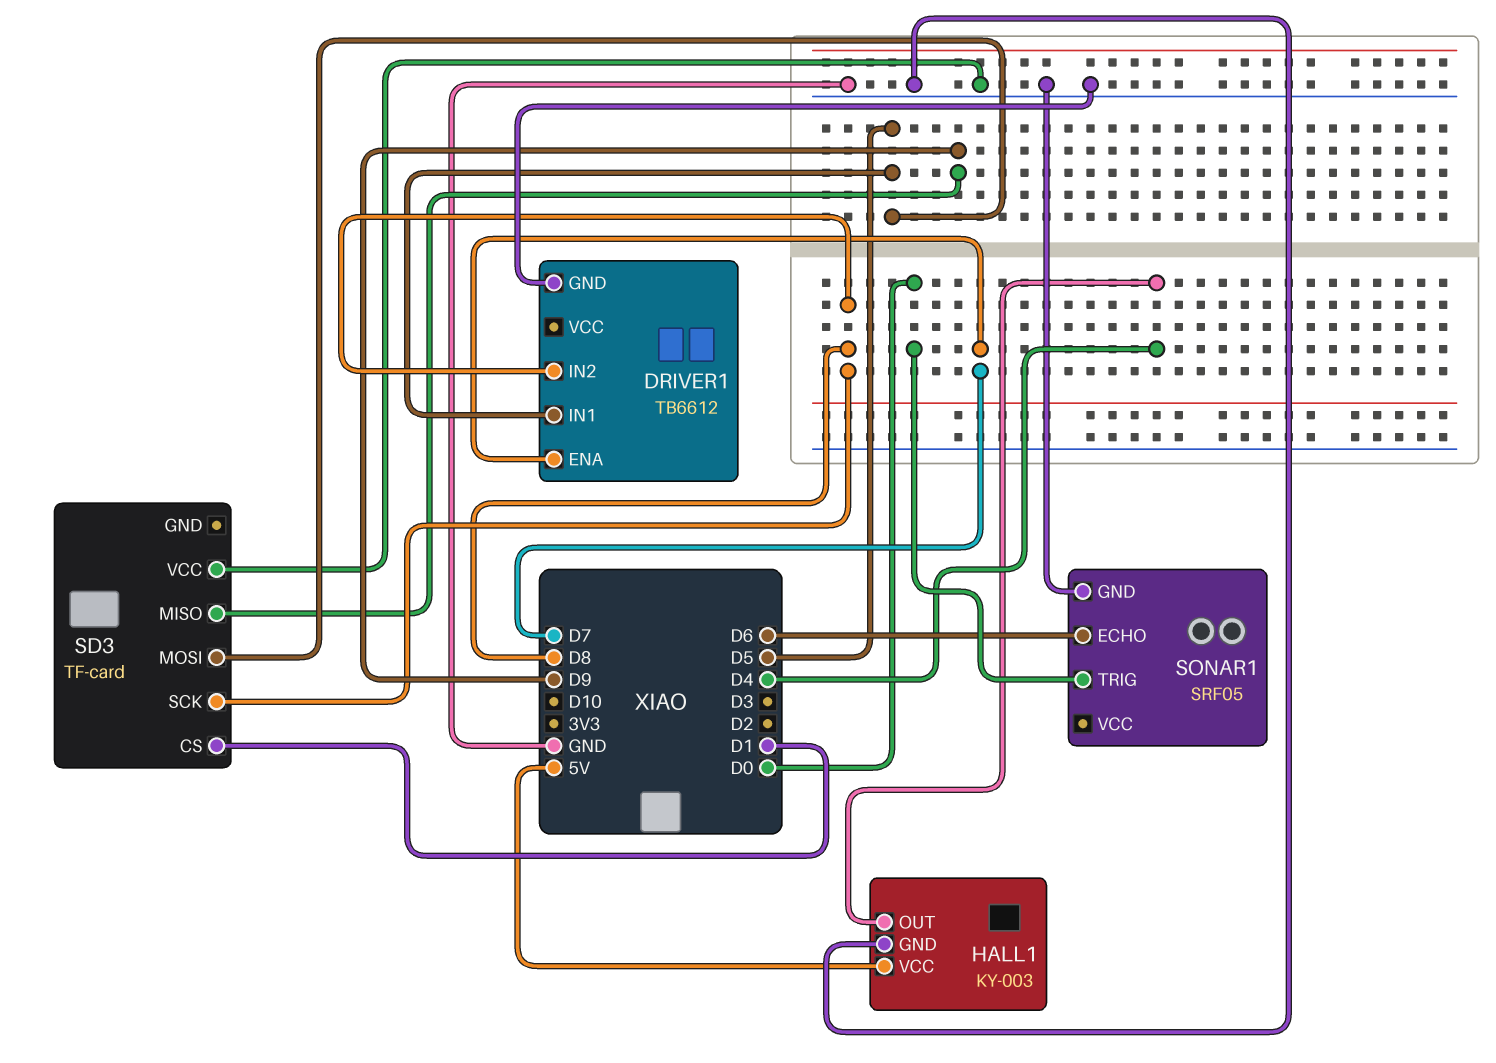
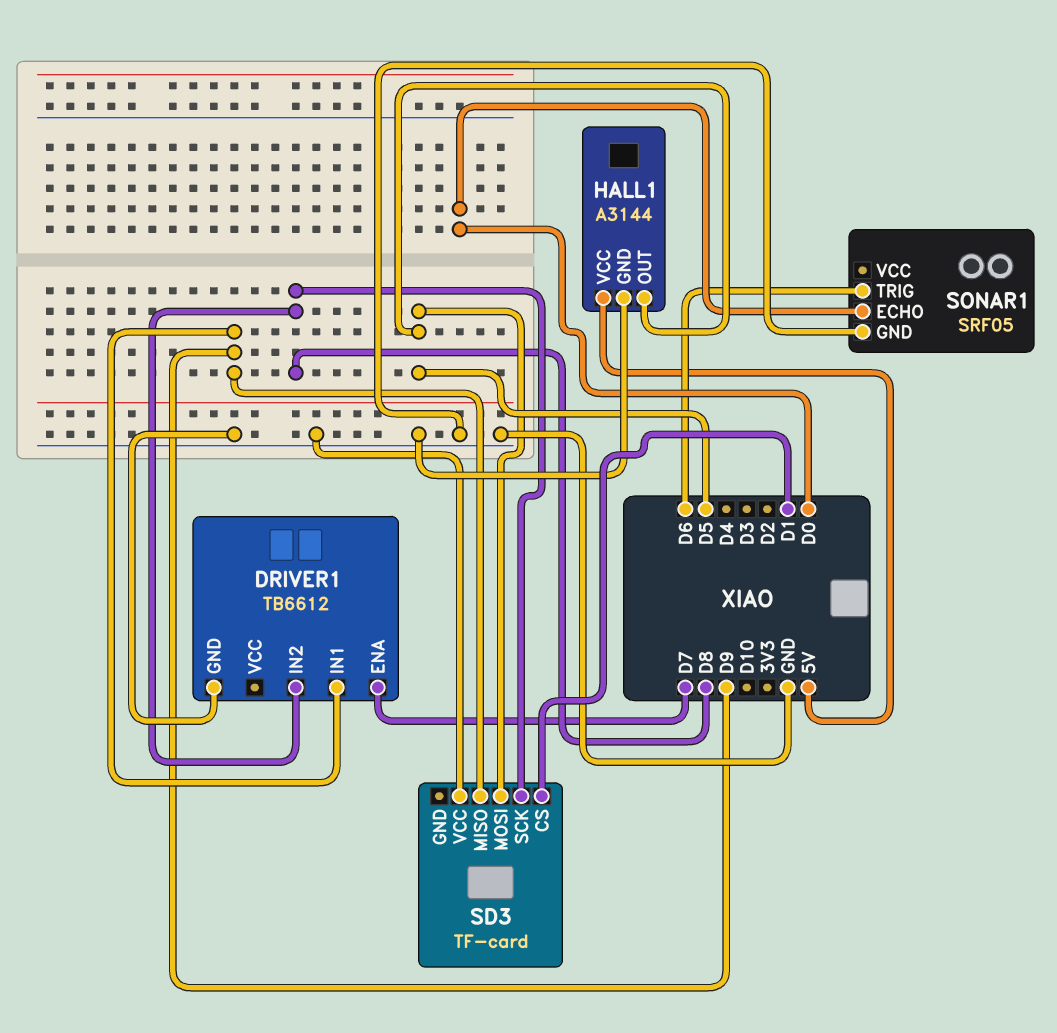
DRIVER1 pin IN1: D5 -> D9
HALL1: KY-003 -> A3144
HALL1 pin OUT: D4 -> D5
SONAR1 pin ECHO: D6 -> D0
SONAR1 pin TRIG: D0 -> D6

